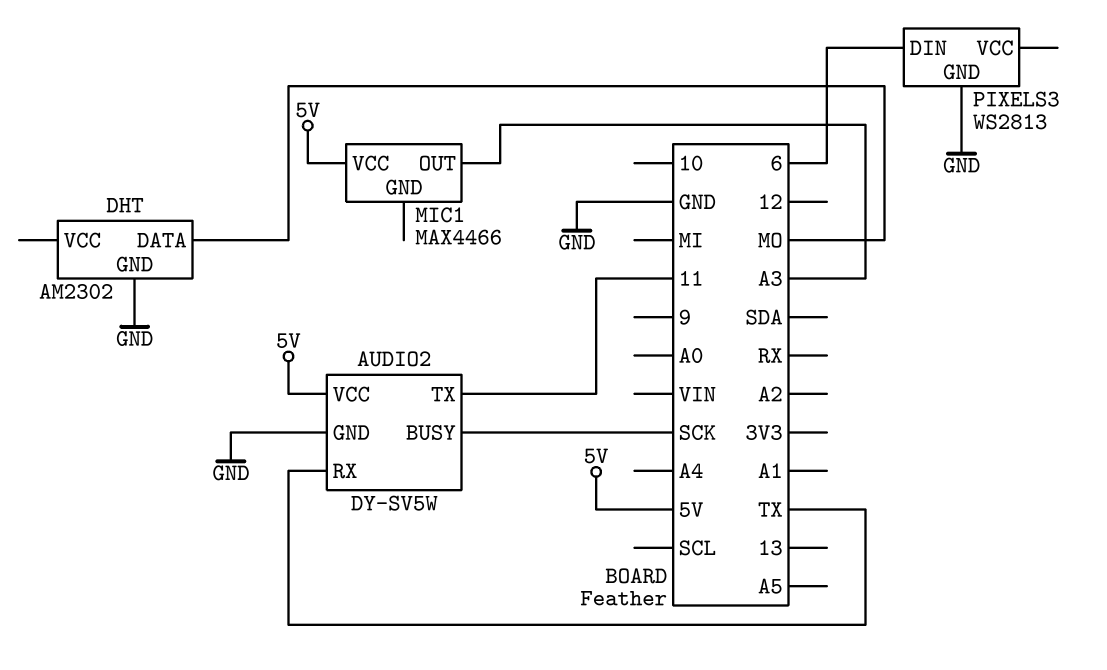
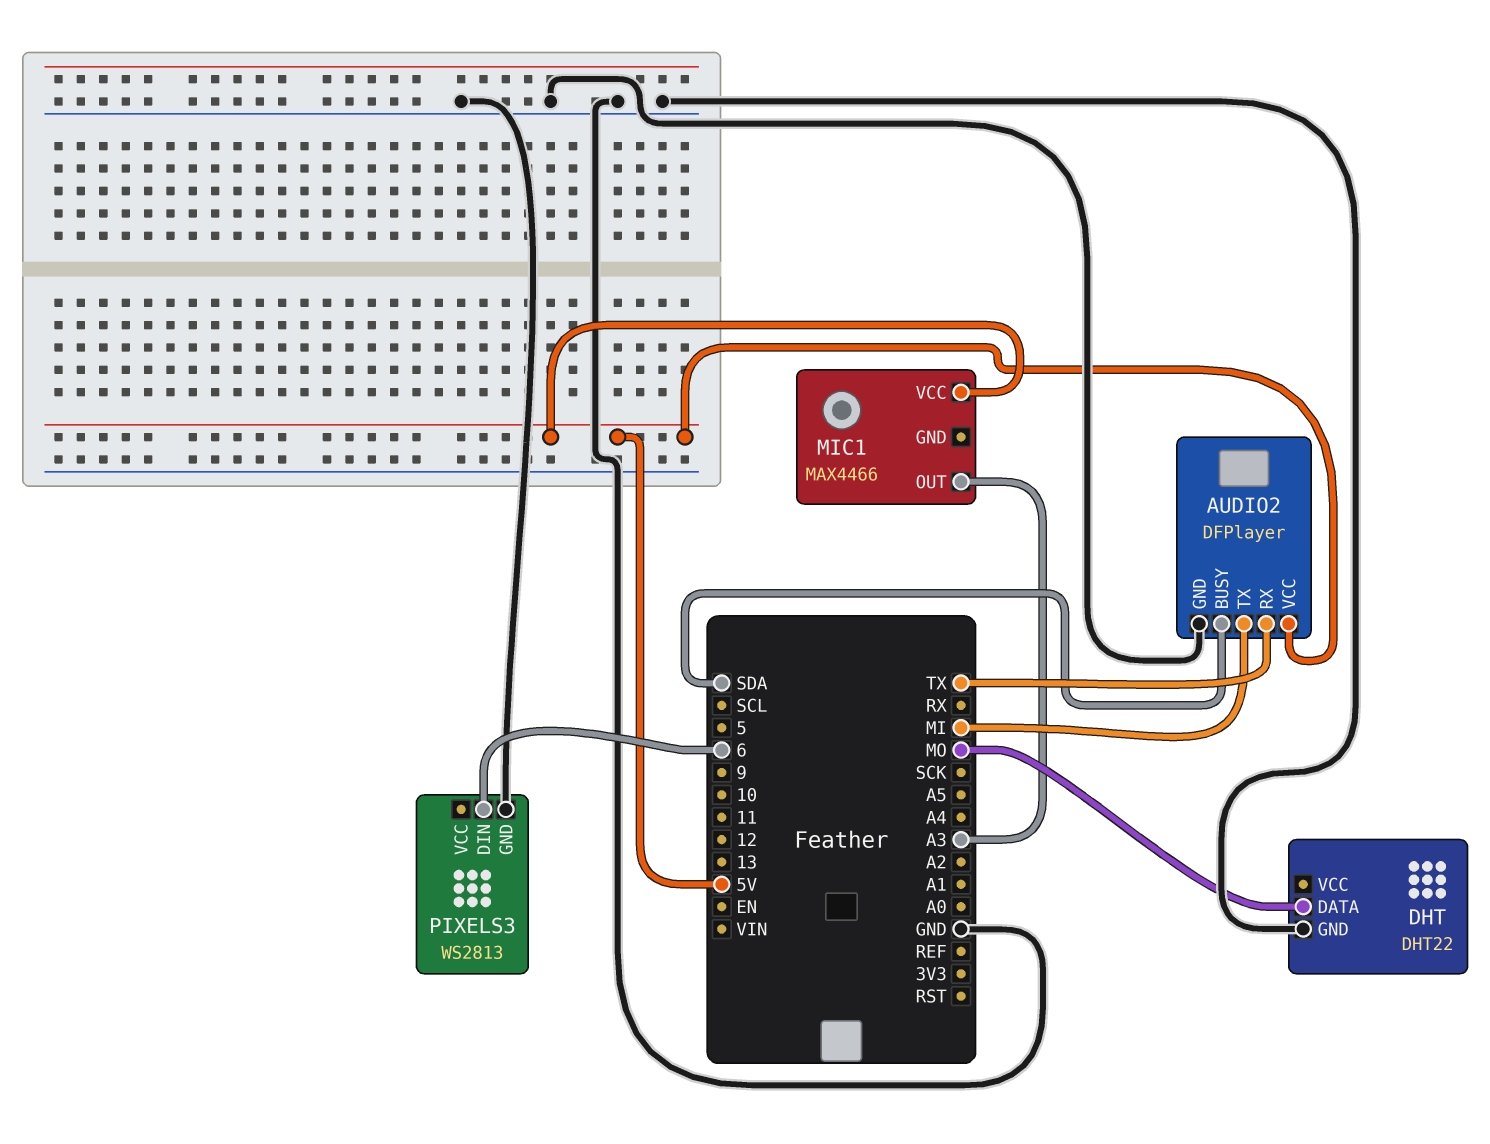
AUDIO2: DY-SV5W -> DFPlayer
AUDIO2 pin BUSY: SCK -> SDA
AUDIO2 pin TX: 11 -> MI
DHT: AM2302 -> DHT22

